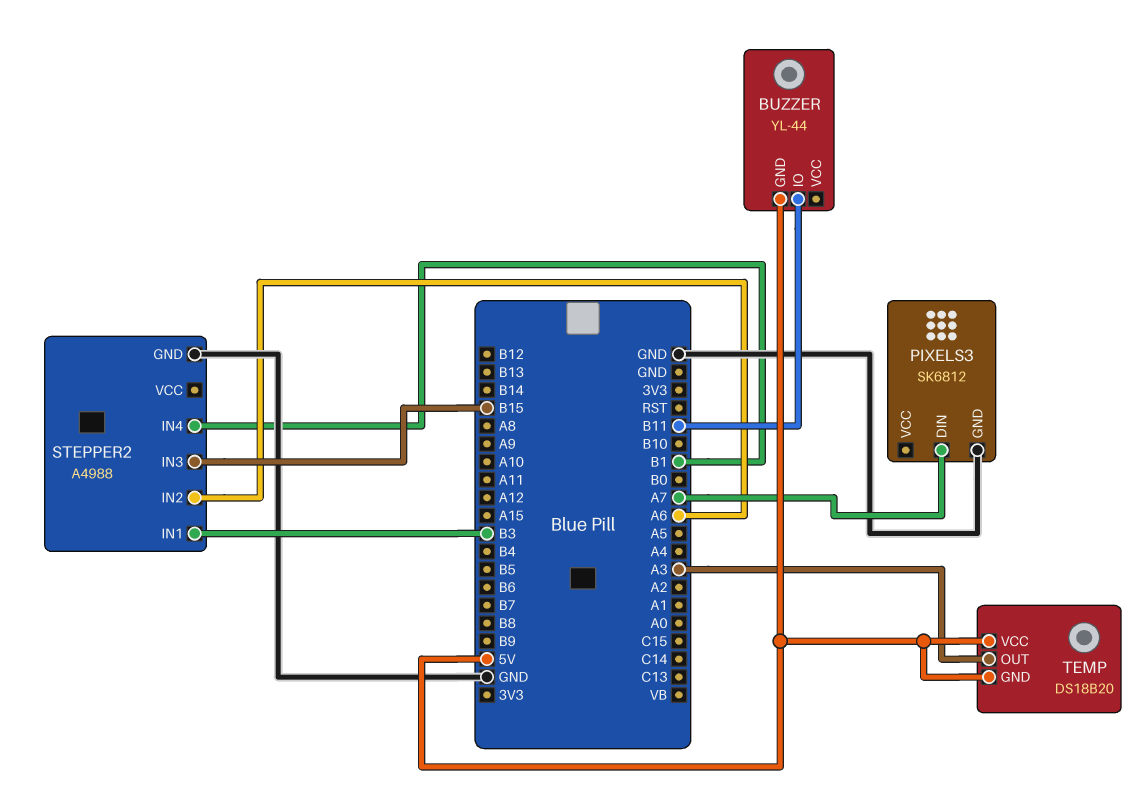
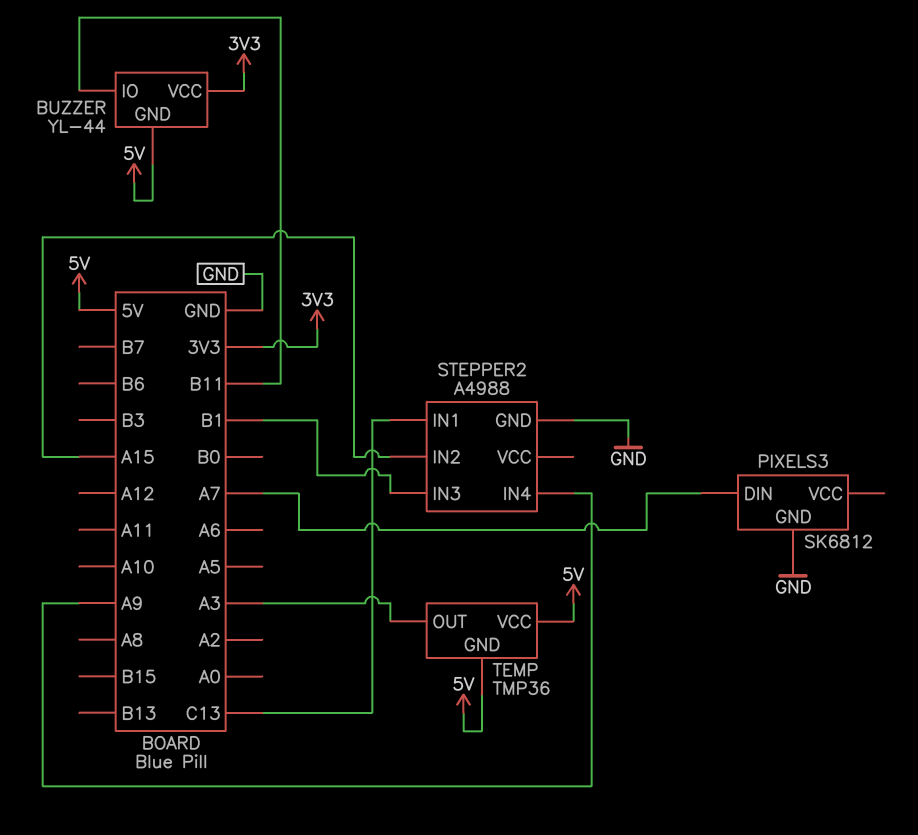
BUZZER pin VCC: none -> 3V3
STEPPER2 pin IN1: B3 -> C13
STEPPER2 pin IN2: A6 -> A15
STEPPER2 pin IN3: B15 -> B1
STEPPER2 pin IN4: B1 -> A9
TEMP: DS18B20 -> TMP36

